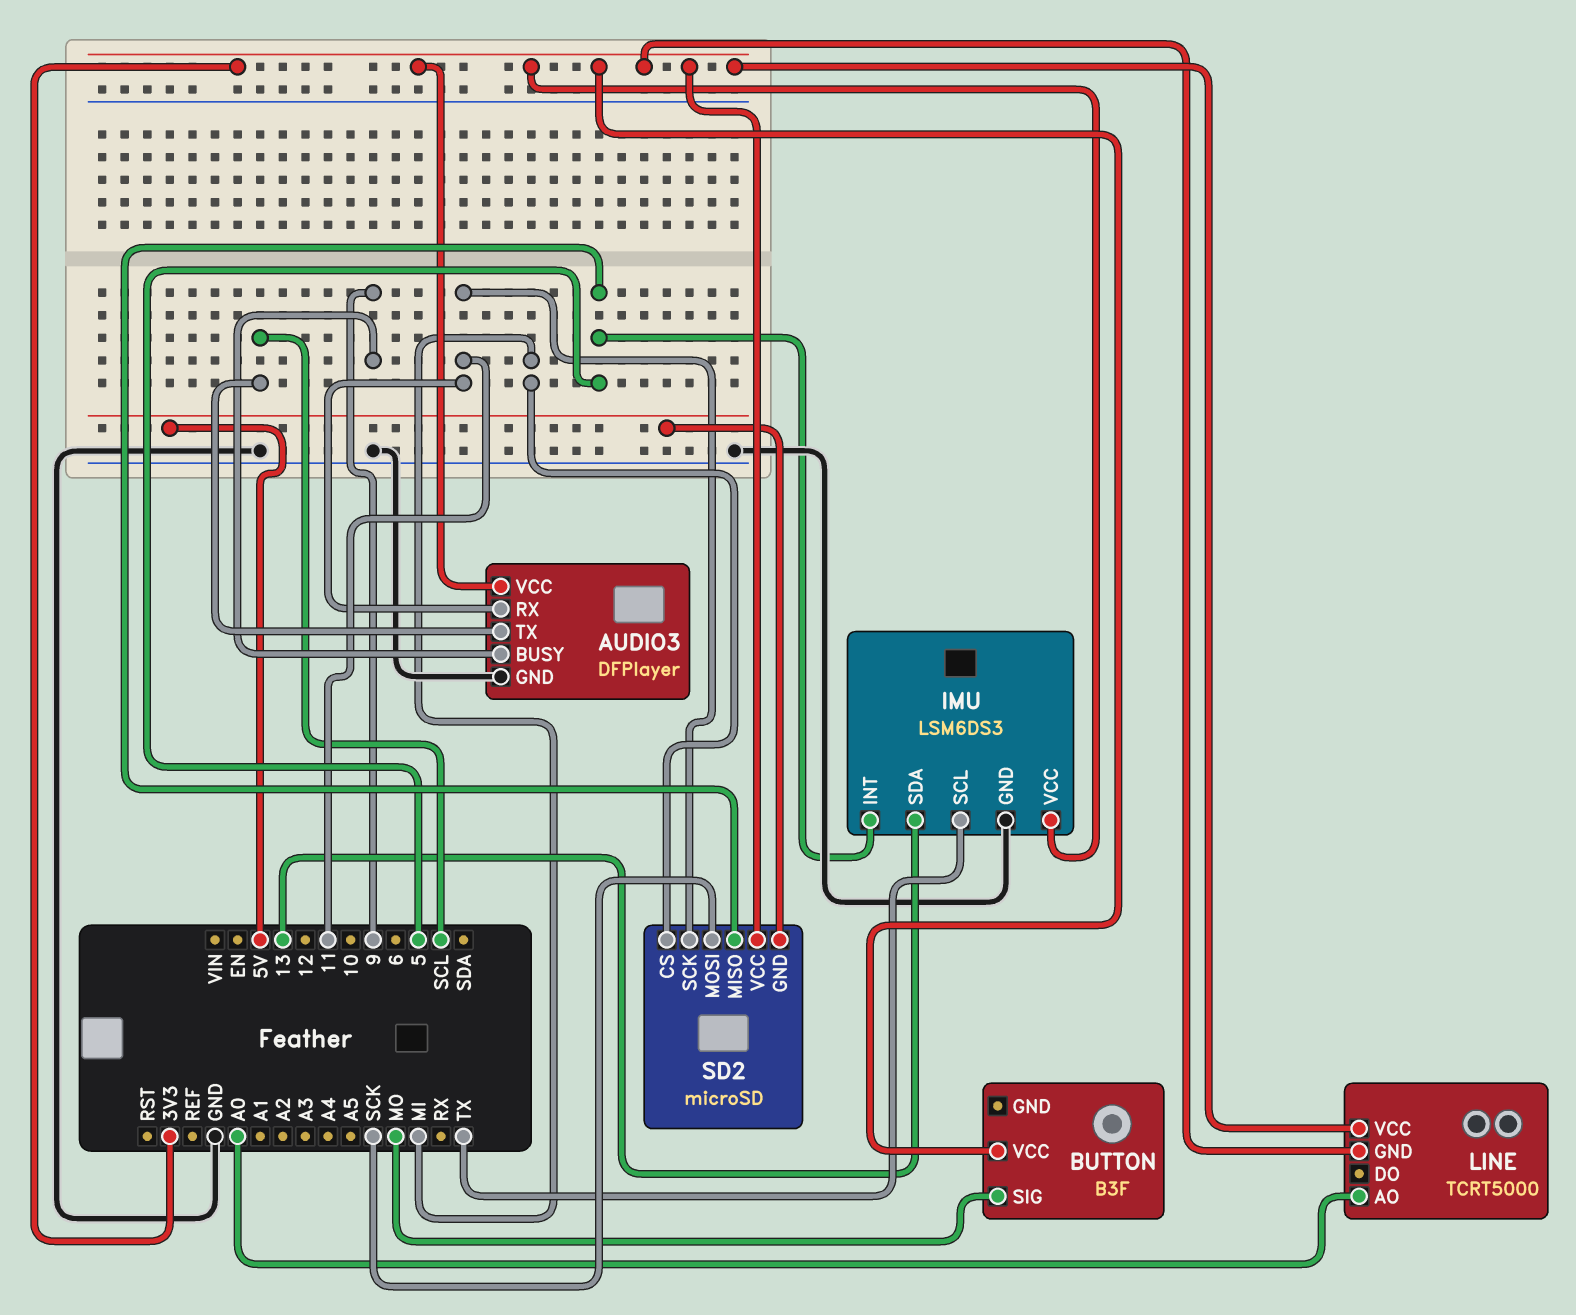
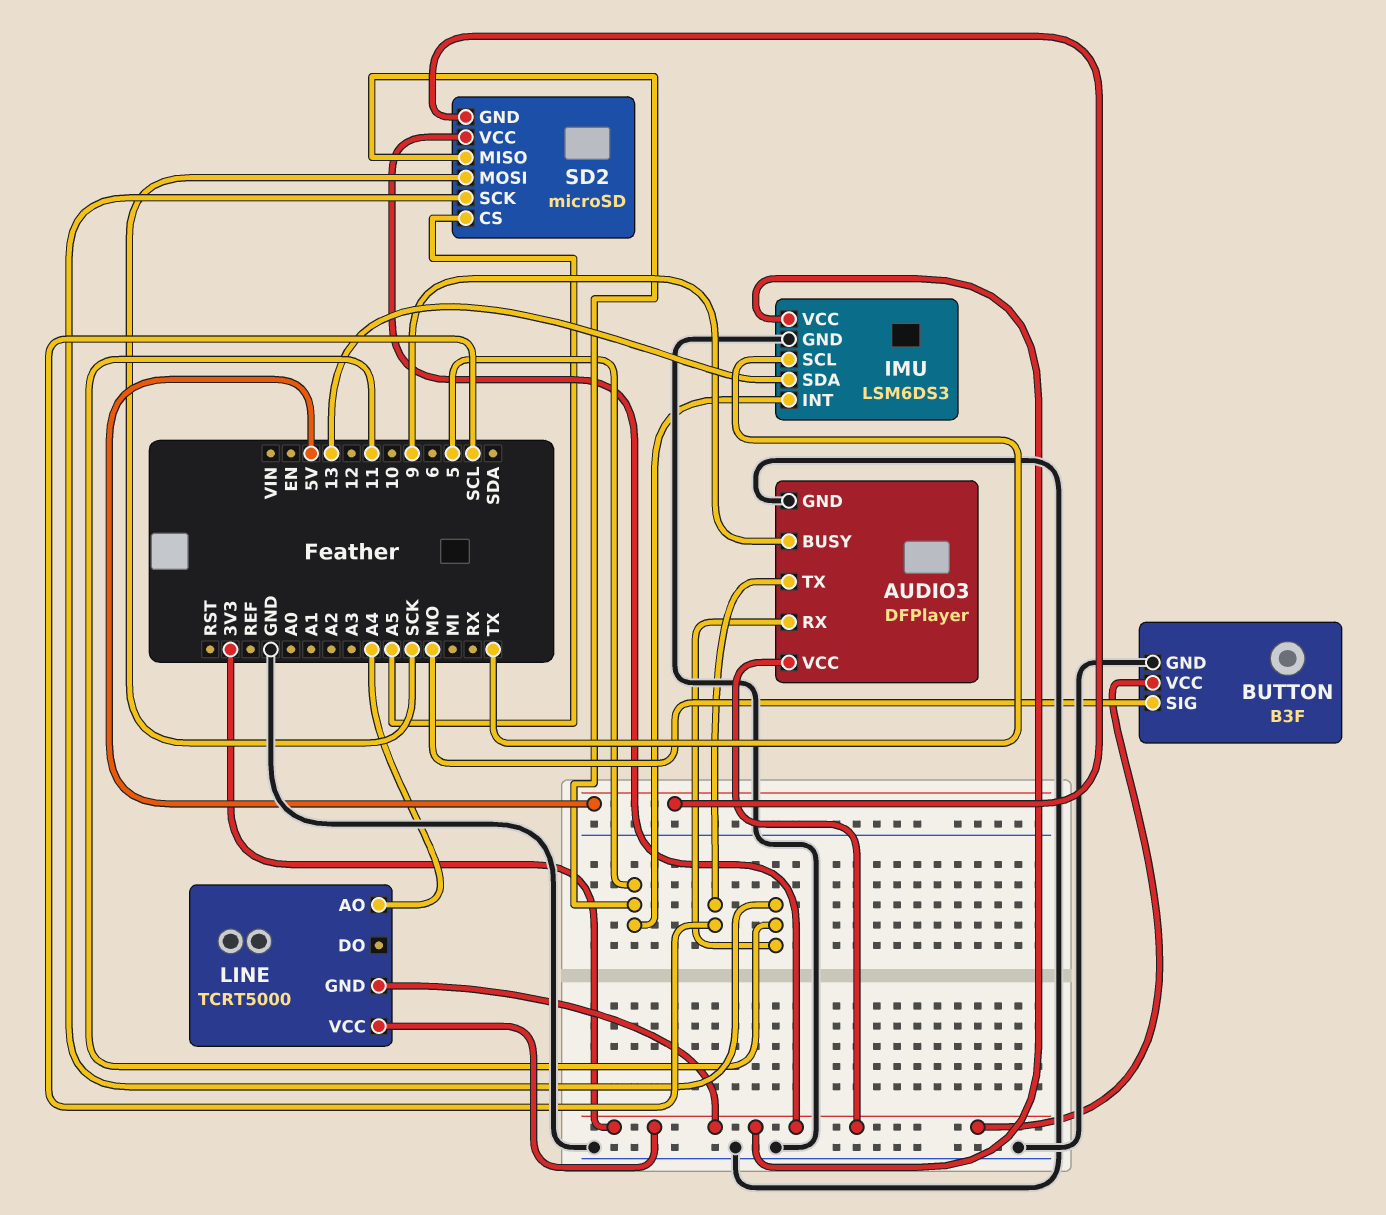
BUTTON pin GND: none -> GND
LINE pin AO: A0 -> A4
SD2 pin CS: MI -> A5

